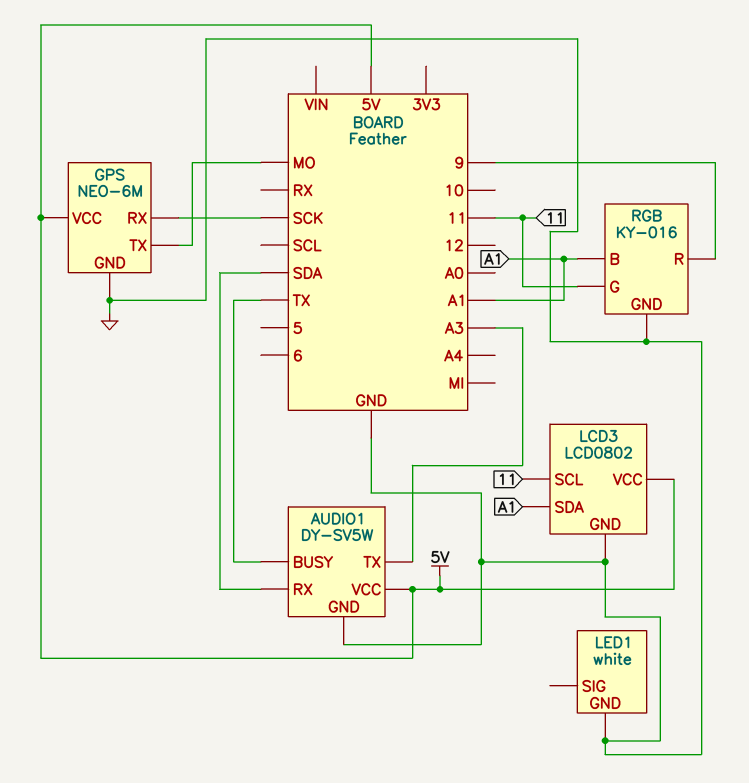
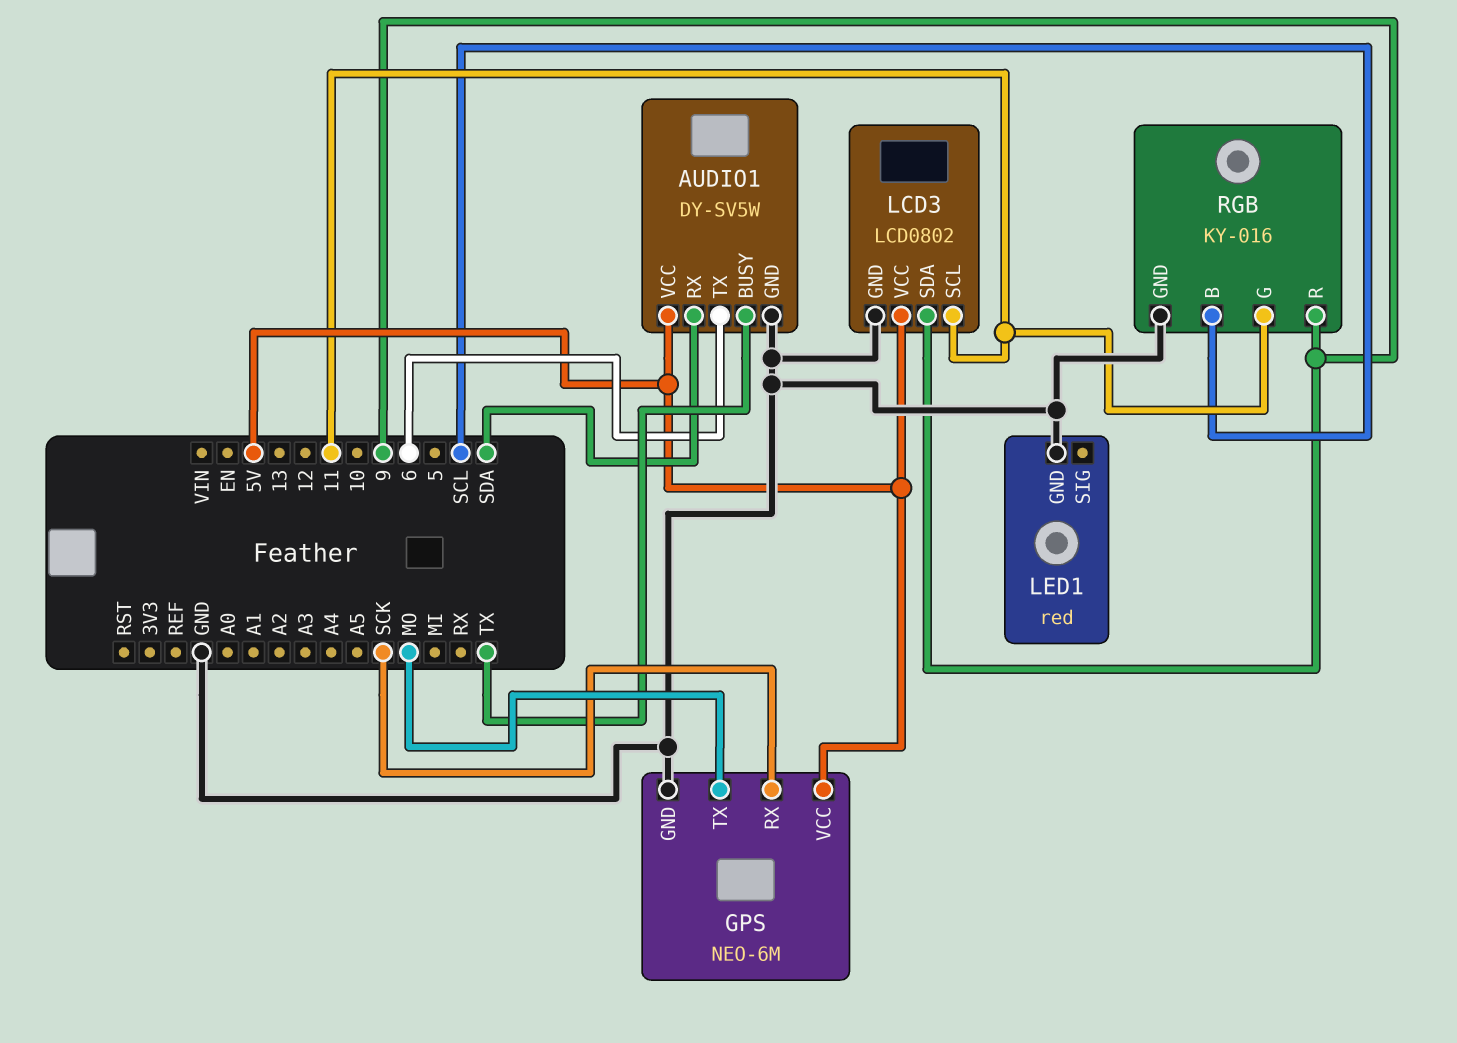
AUDIO1 pin TX: A3 -> 6
LCD3 pin SDA: A1 -> 9
LED1: white -> red
RGB pin B: A1 -> SCL

